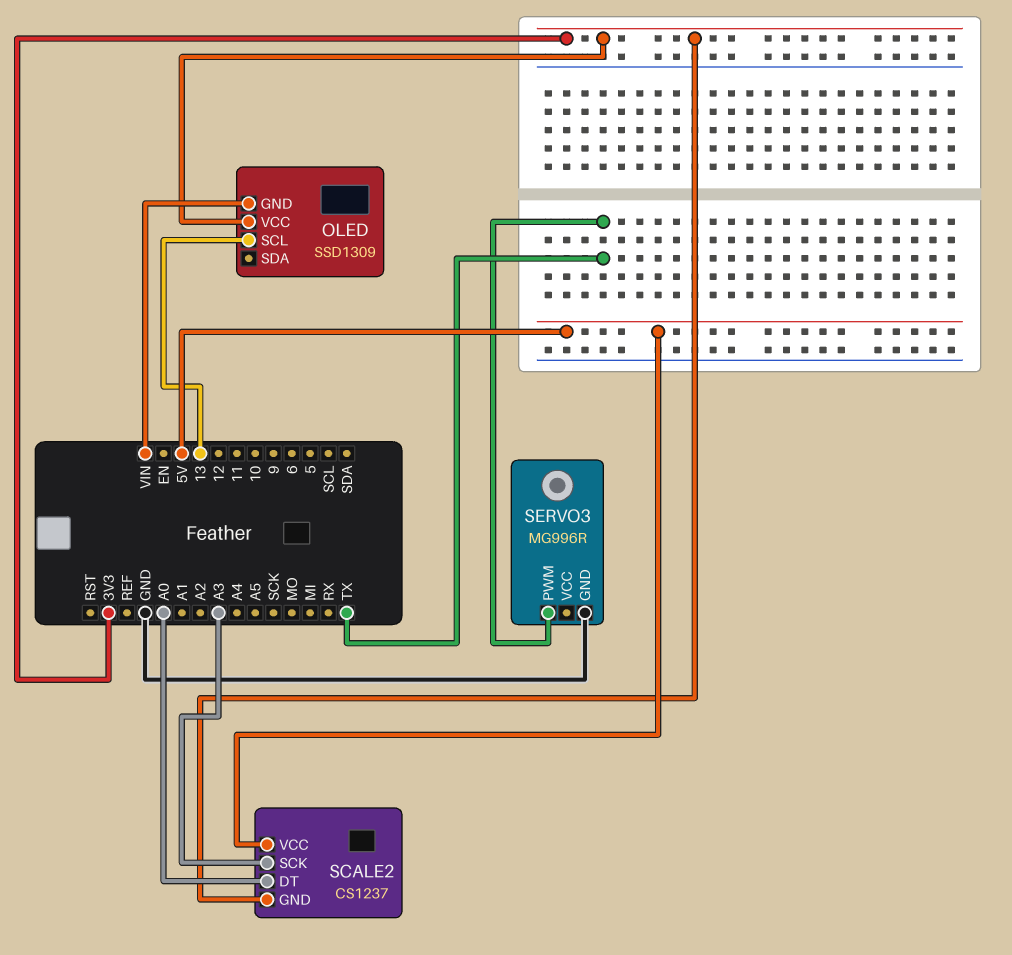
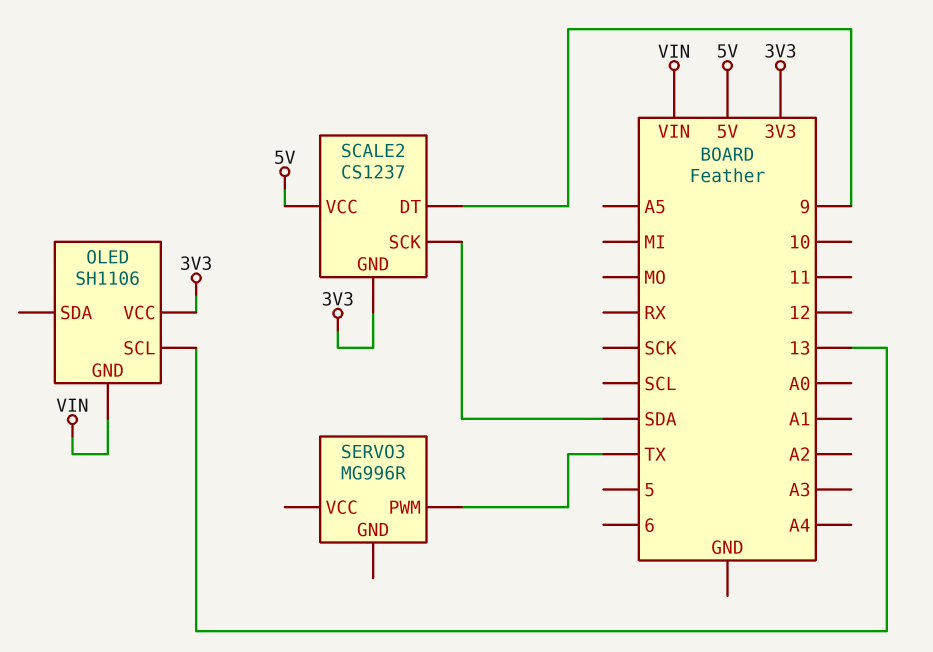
OLED: SSD1309 -> SH1106
SCALE2 pin DT: A0 -> 9
SCALE2 pin SCK: A3 -> SDA
SERVO3 pin GND: GND -> none

